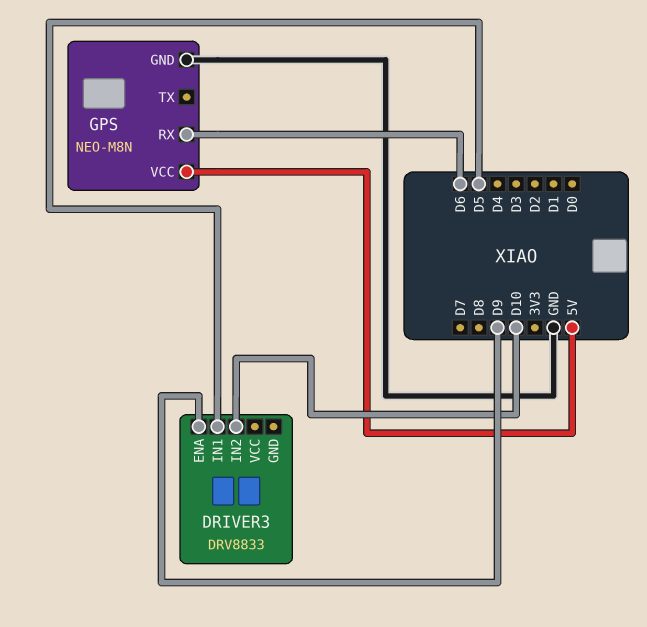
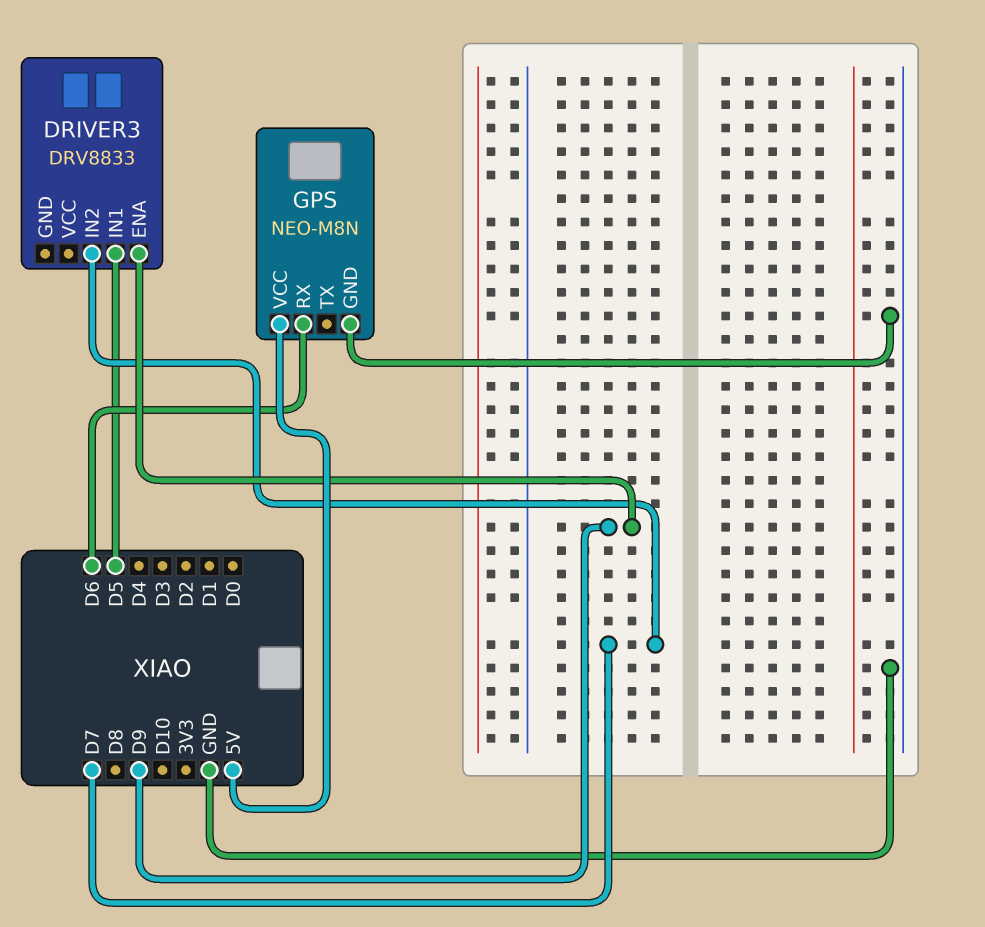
DRIVER3 pin IN2: D10 -> D7

